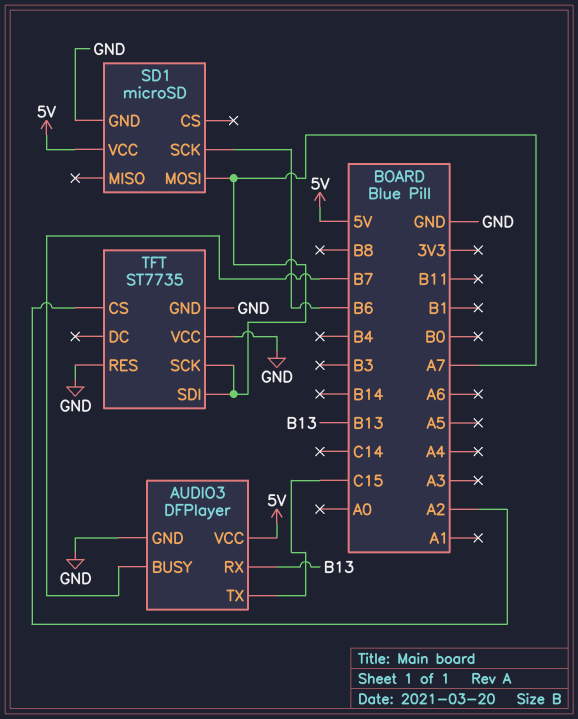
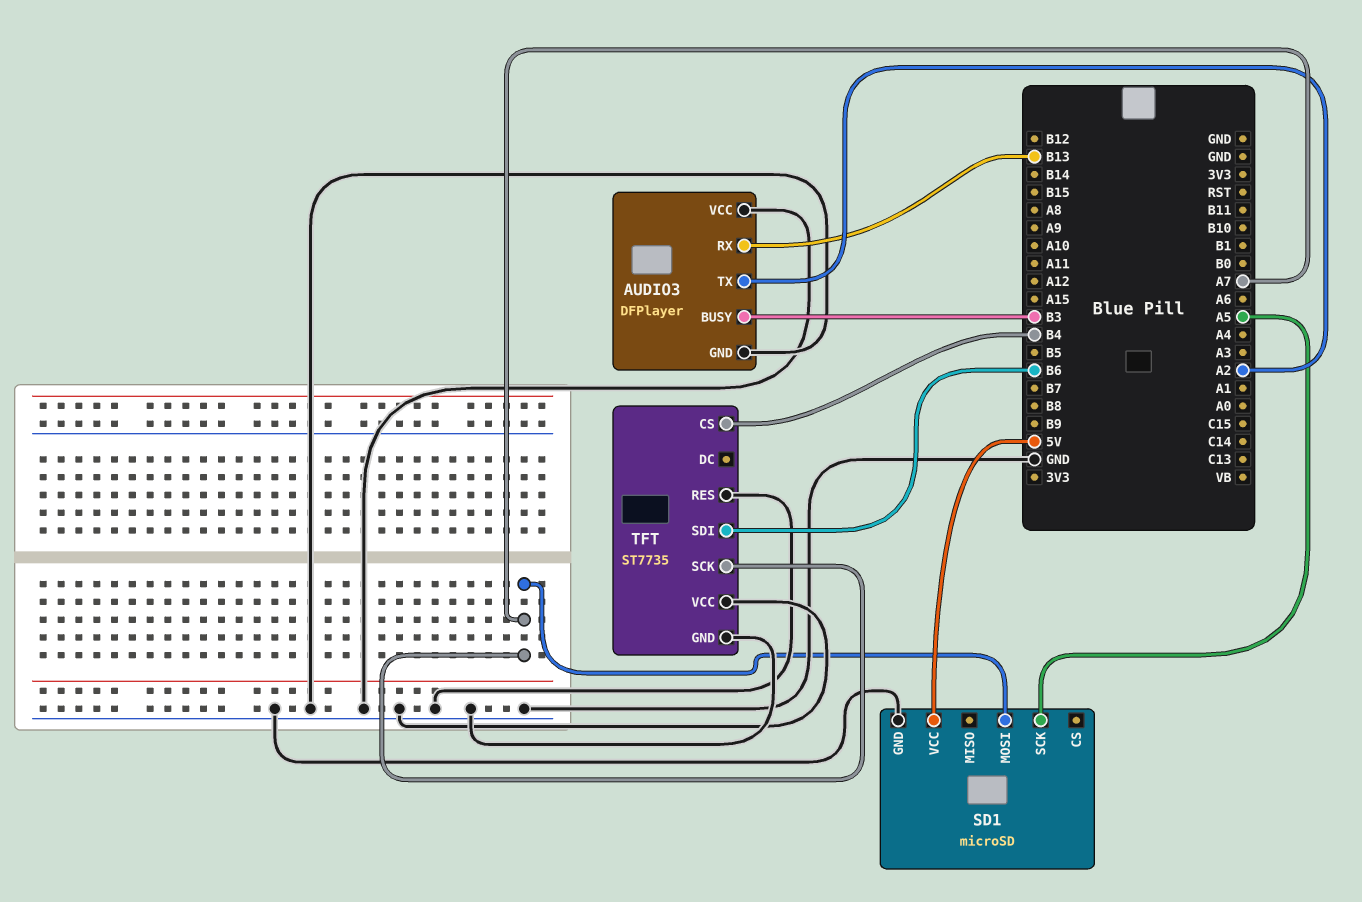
AUDIO3 pin BUSY: B7 -> B3
AUDIO3 pin TX: C15 -> A2
AUDIO3 pin VCC: 5V -> GND
SD1 pin SCK: B6 -> A5
TFT pin CS: A2 -> B4
TFT pin SDI: A7 -> B6

